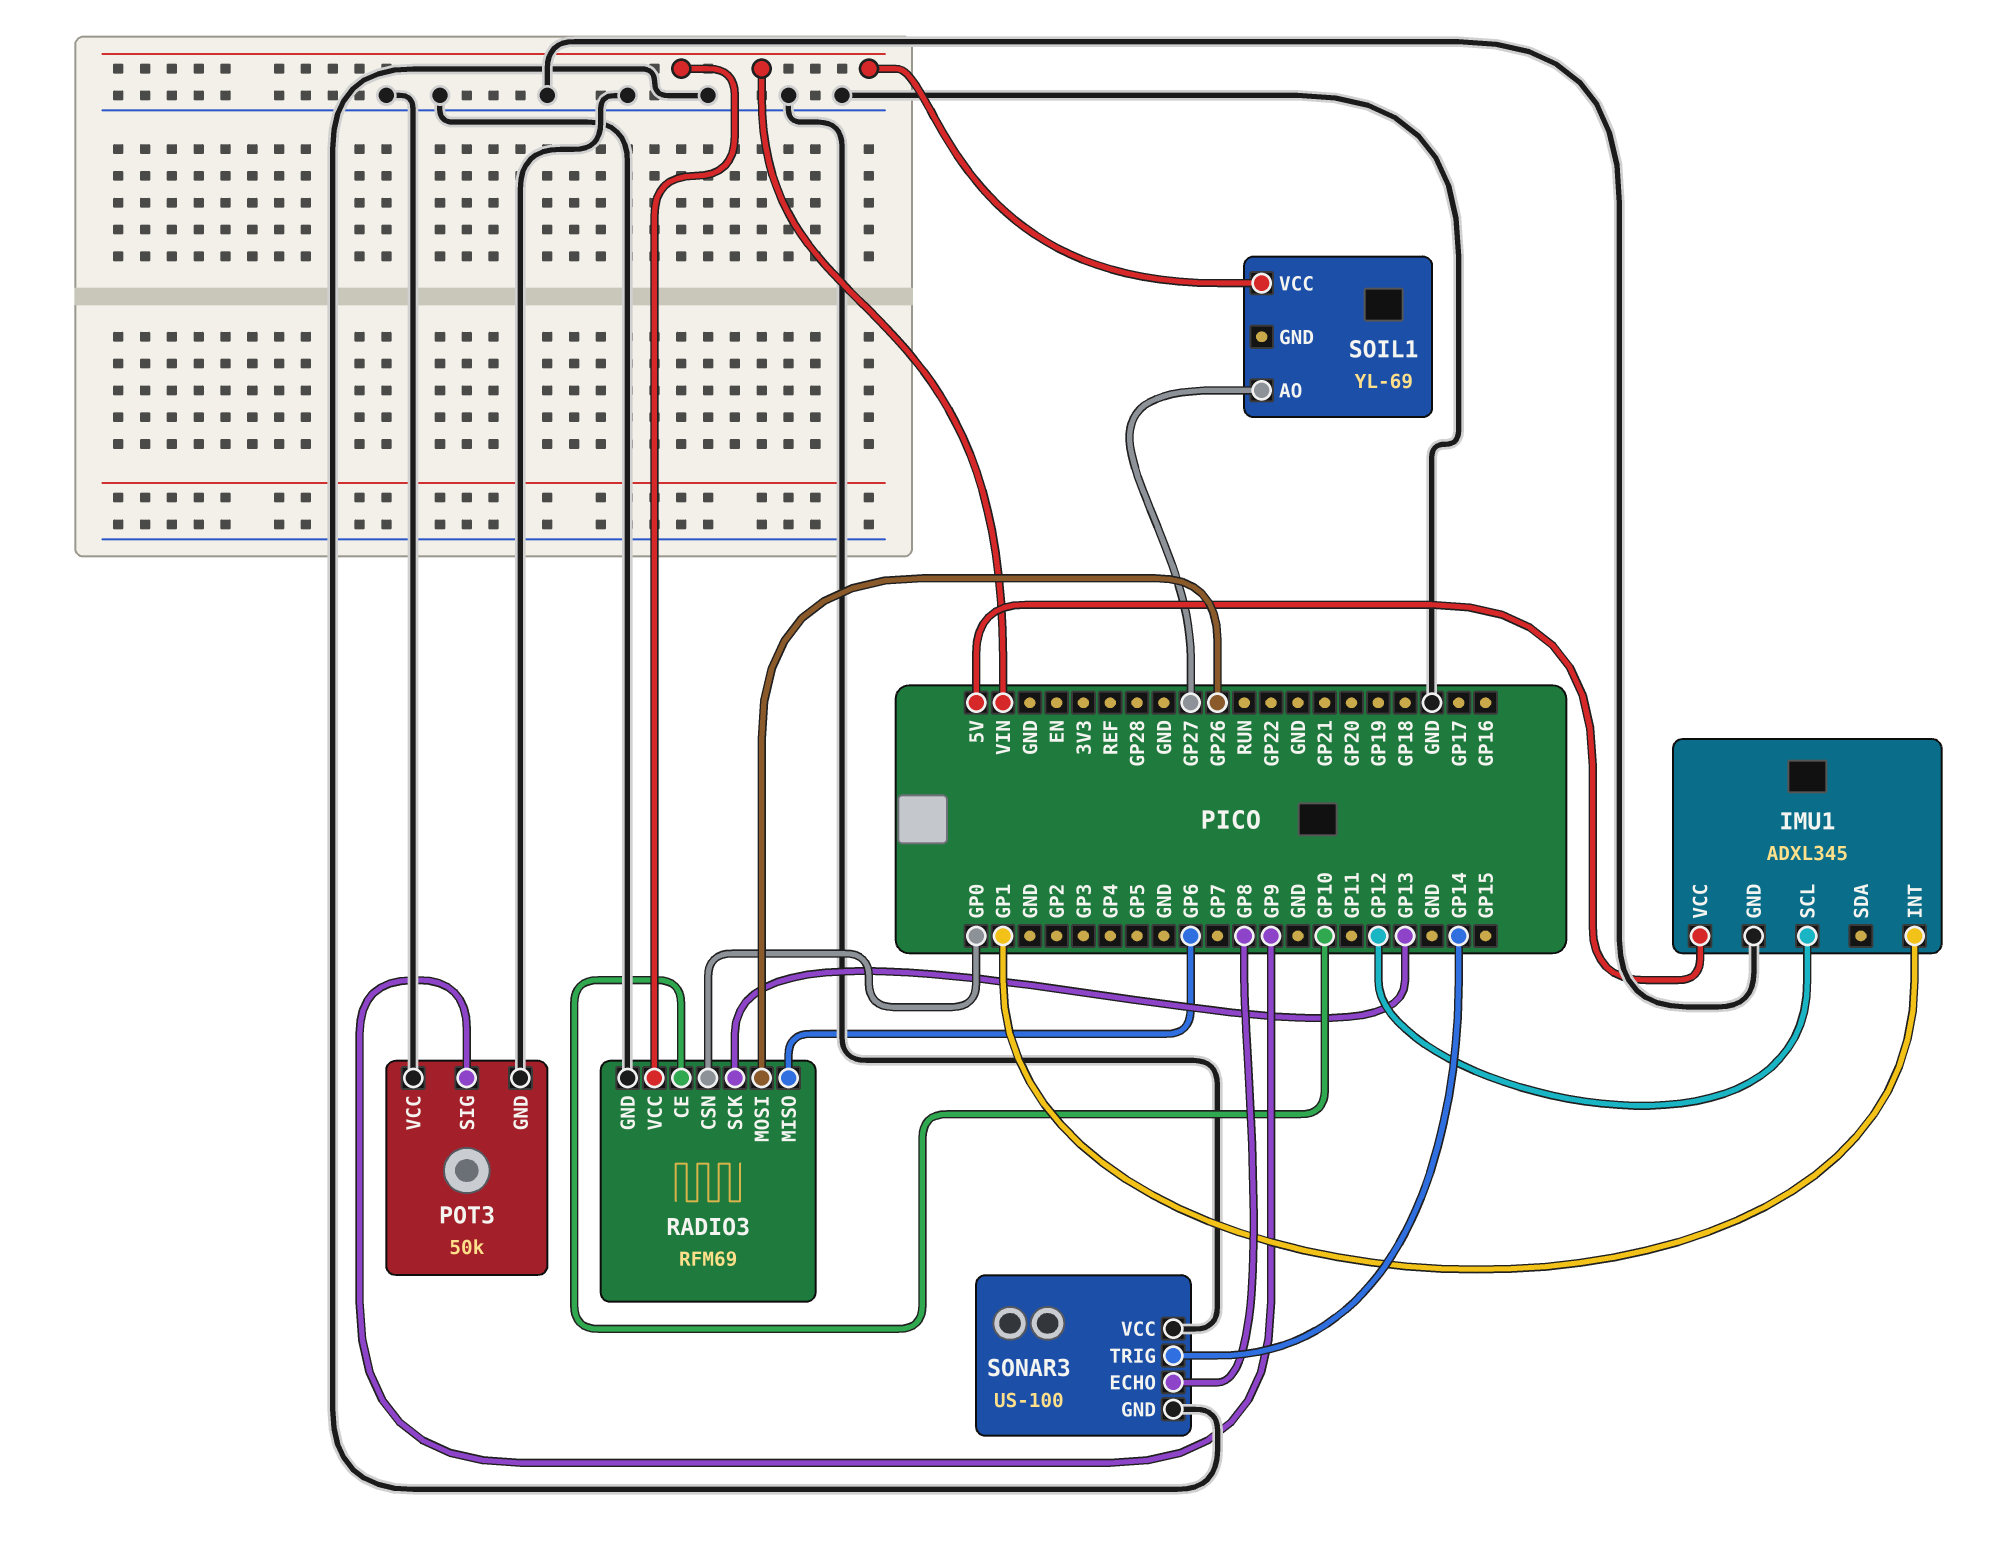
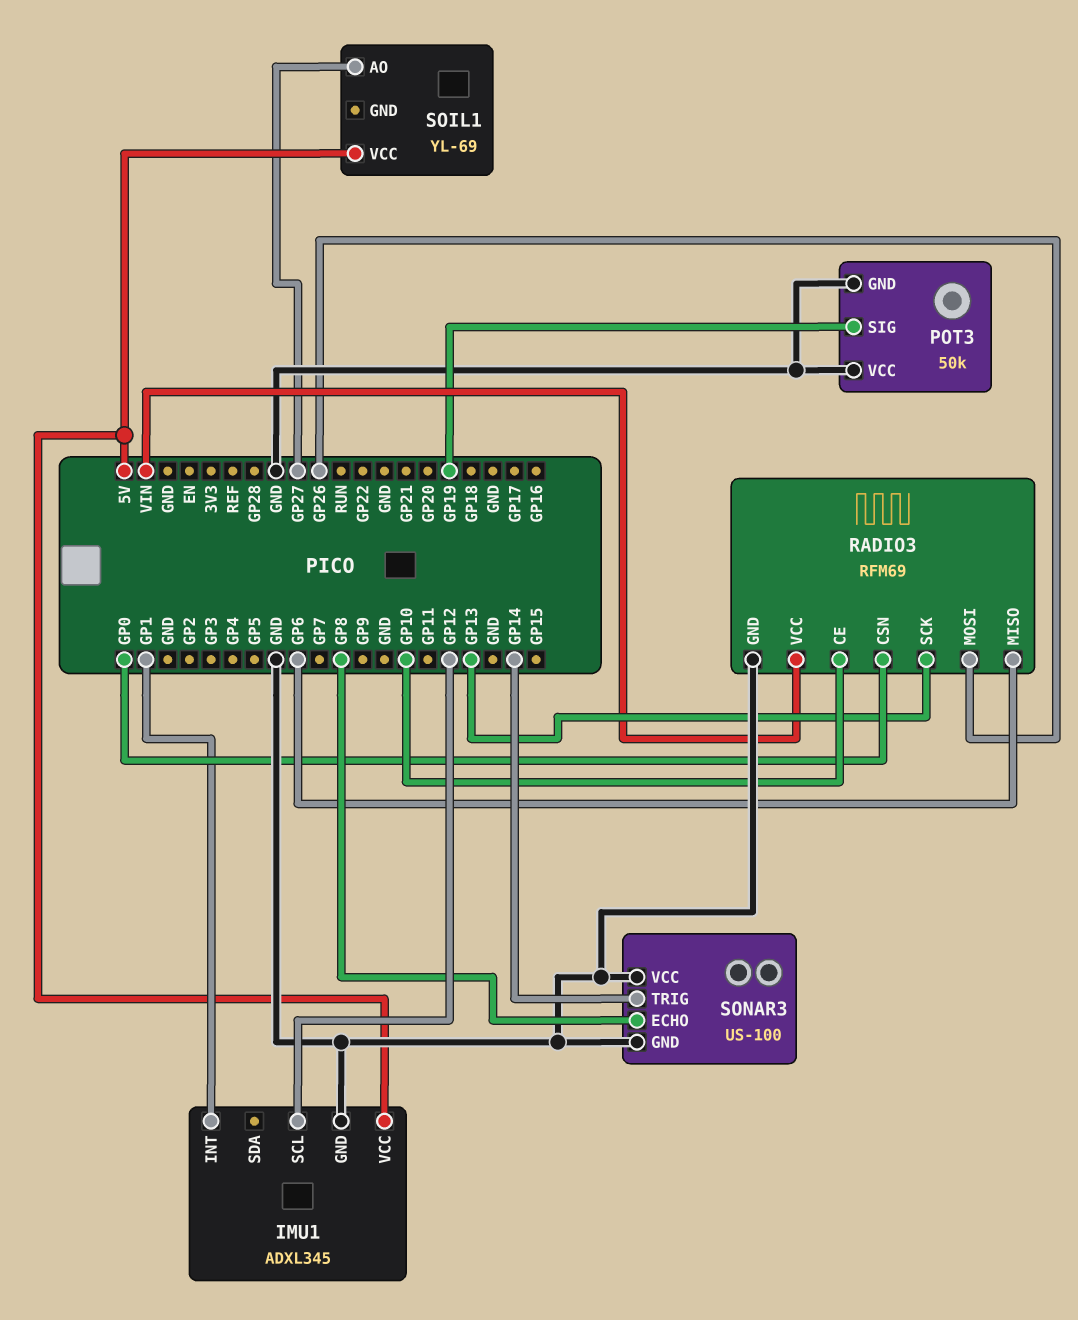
POT3 pin SIG: GP9 -> GP19
SOIL1 pin VCC: VIN -> 5V

